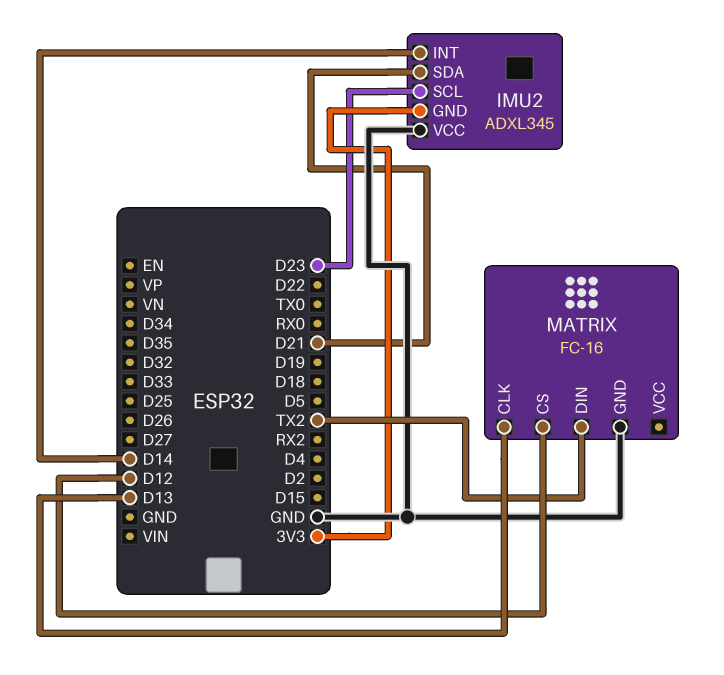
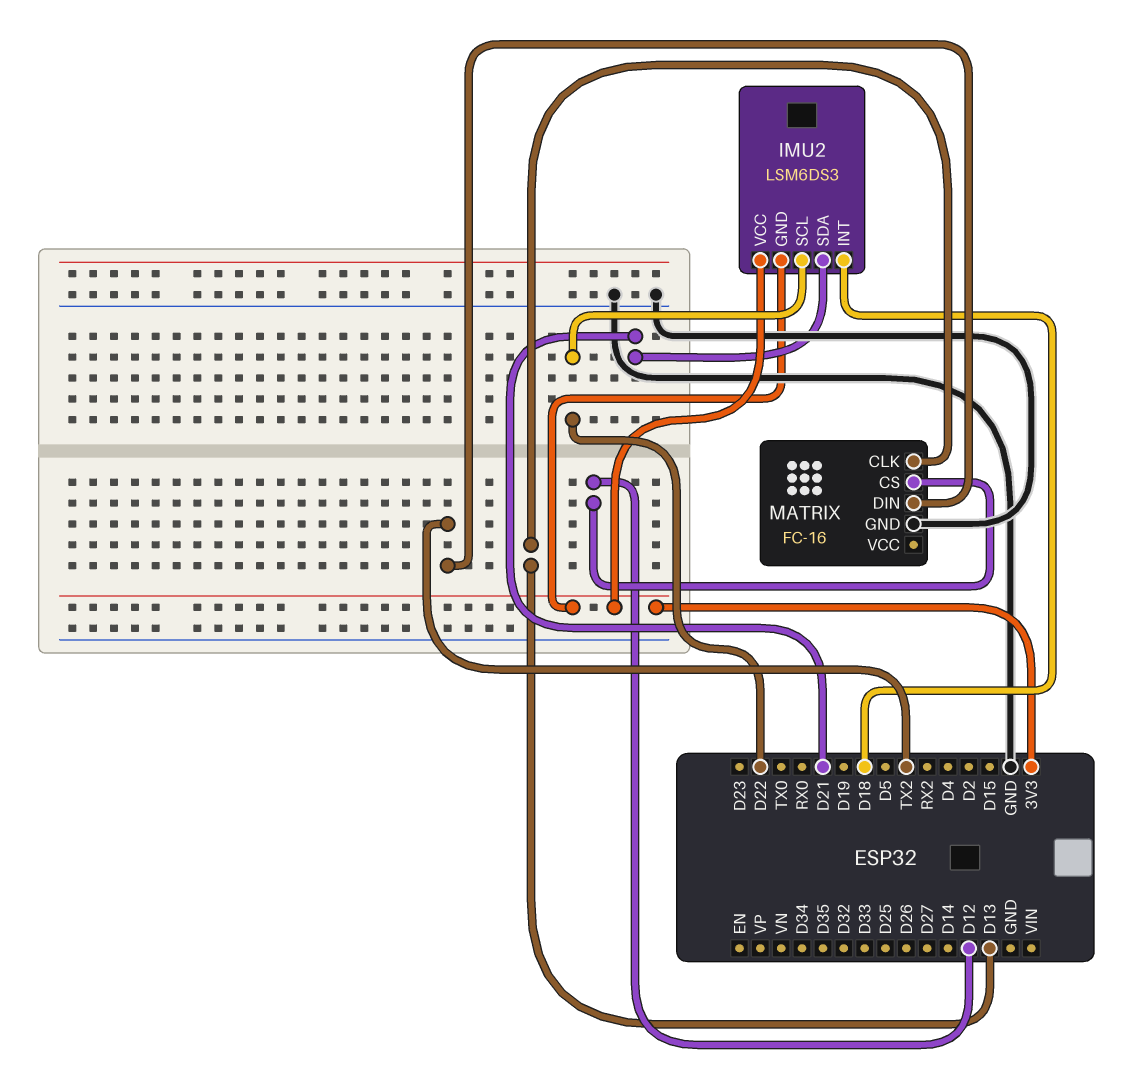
IMU2: ADXL345 -> LSM6DS3
IMU2 pin INT: D14 -> D18
IMU2 pin SCL: D23 -> D22
IMU2 pin VCC: GND -> 3V3

